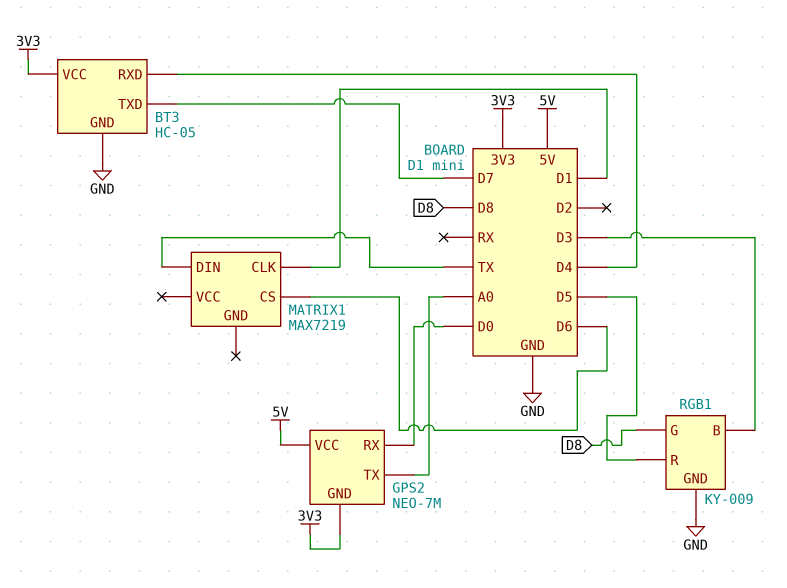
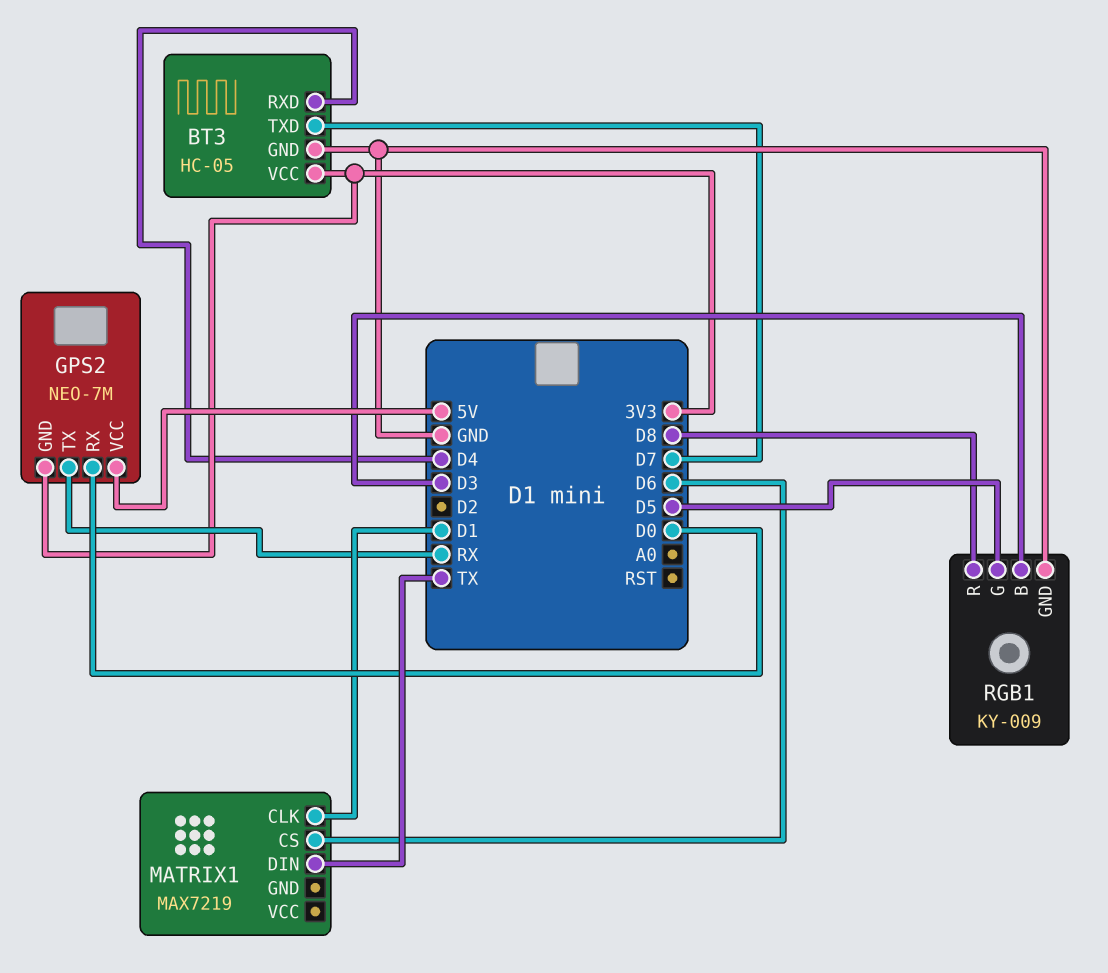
GPS2 pin TX: A0 -> RX
RGB1 pin G: D8 -> D5
RGB1 pin R: D5 -> D8

